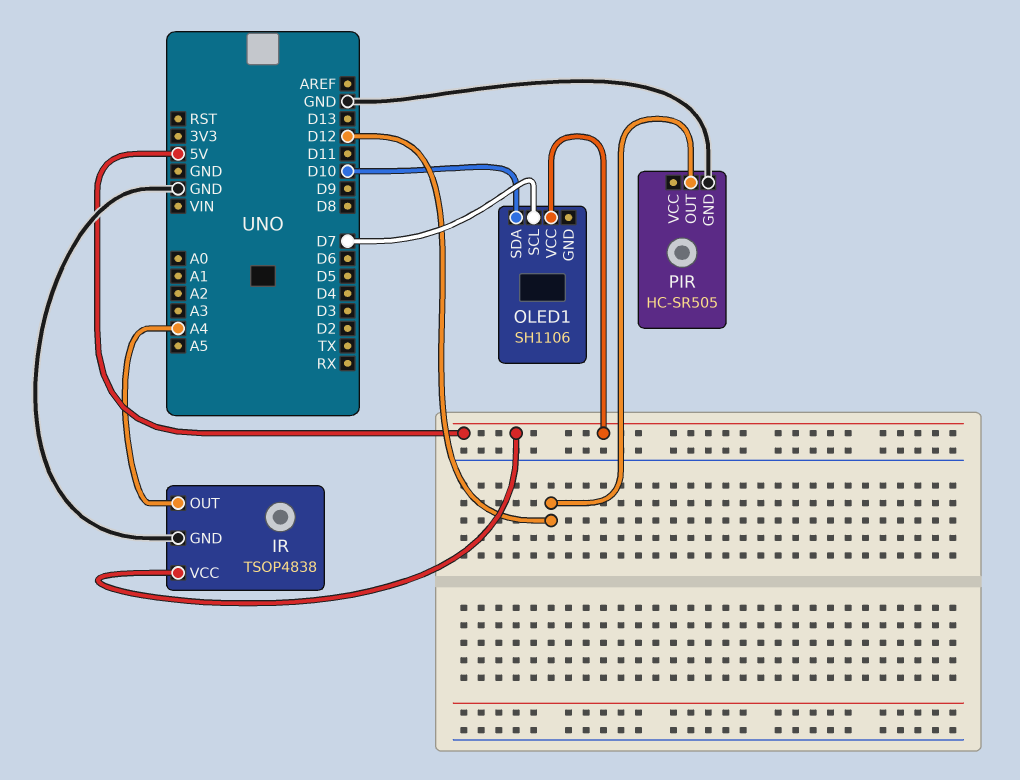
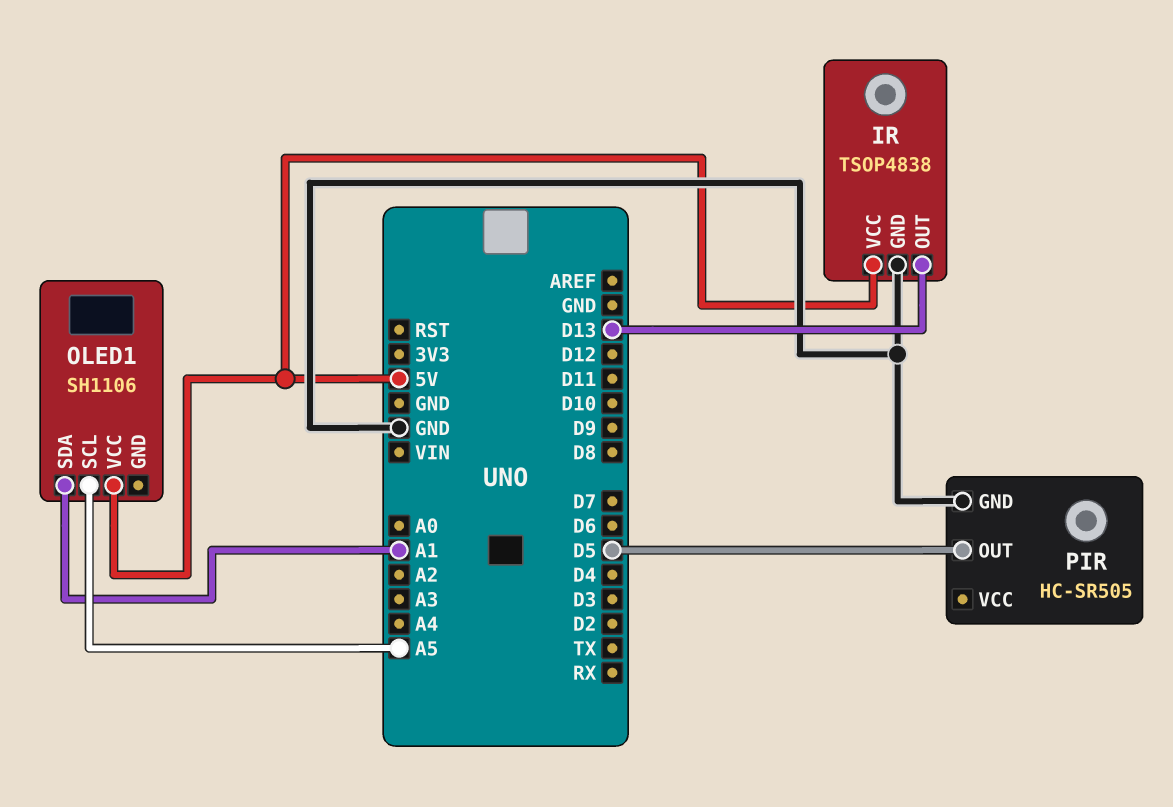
IR pin OUT: A4 -> D13
OLED1 pin SCL: D7 -> A5
OLED1 pin SDA: D10 -> A1
PIR pin OUT: D12 -> D5

